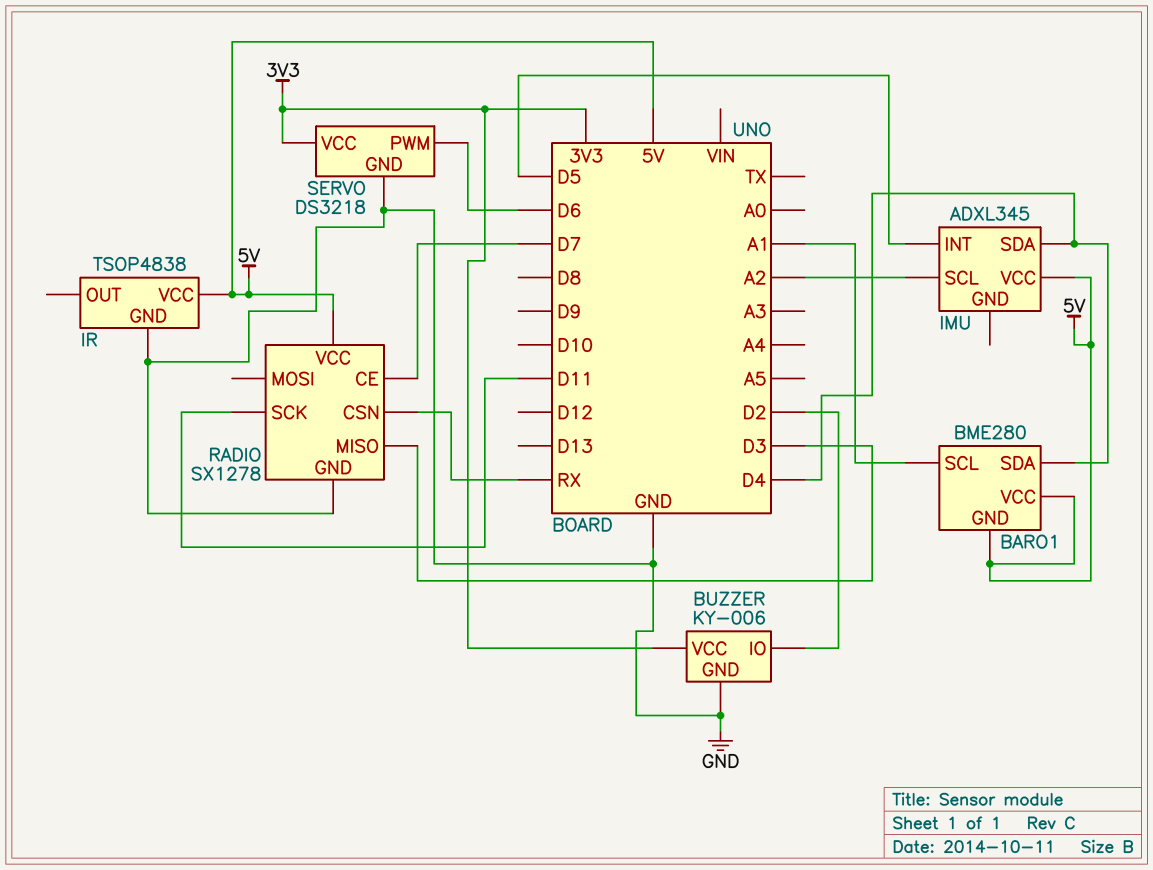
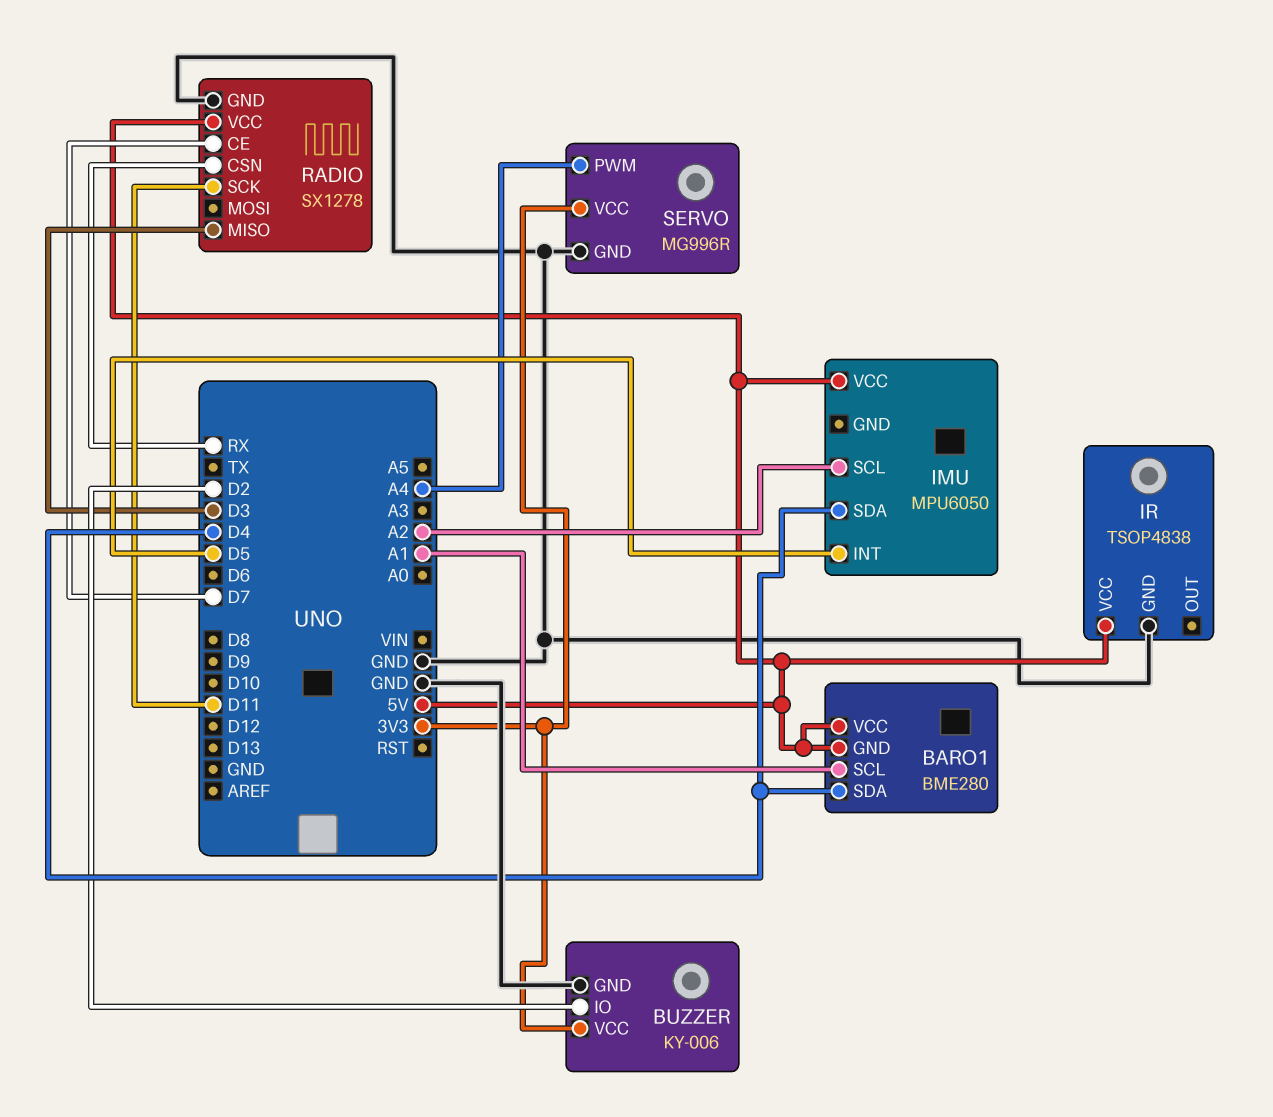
IMU: ADXL345 -> MPU6050
SERVO: DS3218 -> MG996R
SERVO pin PWM: D6 -> A4

